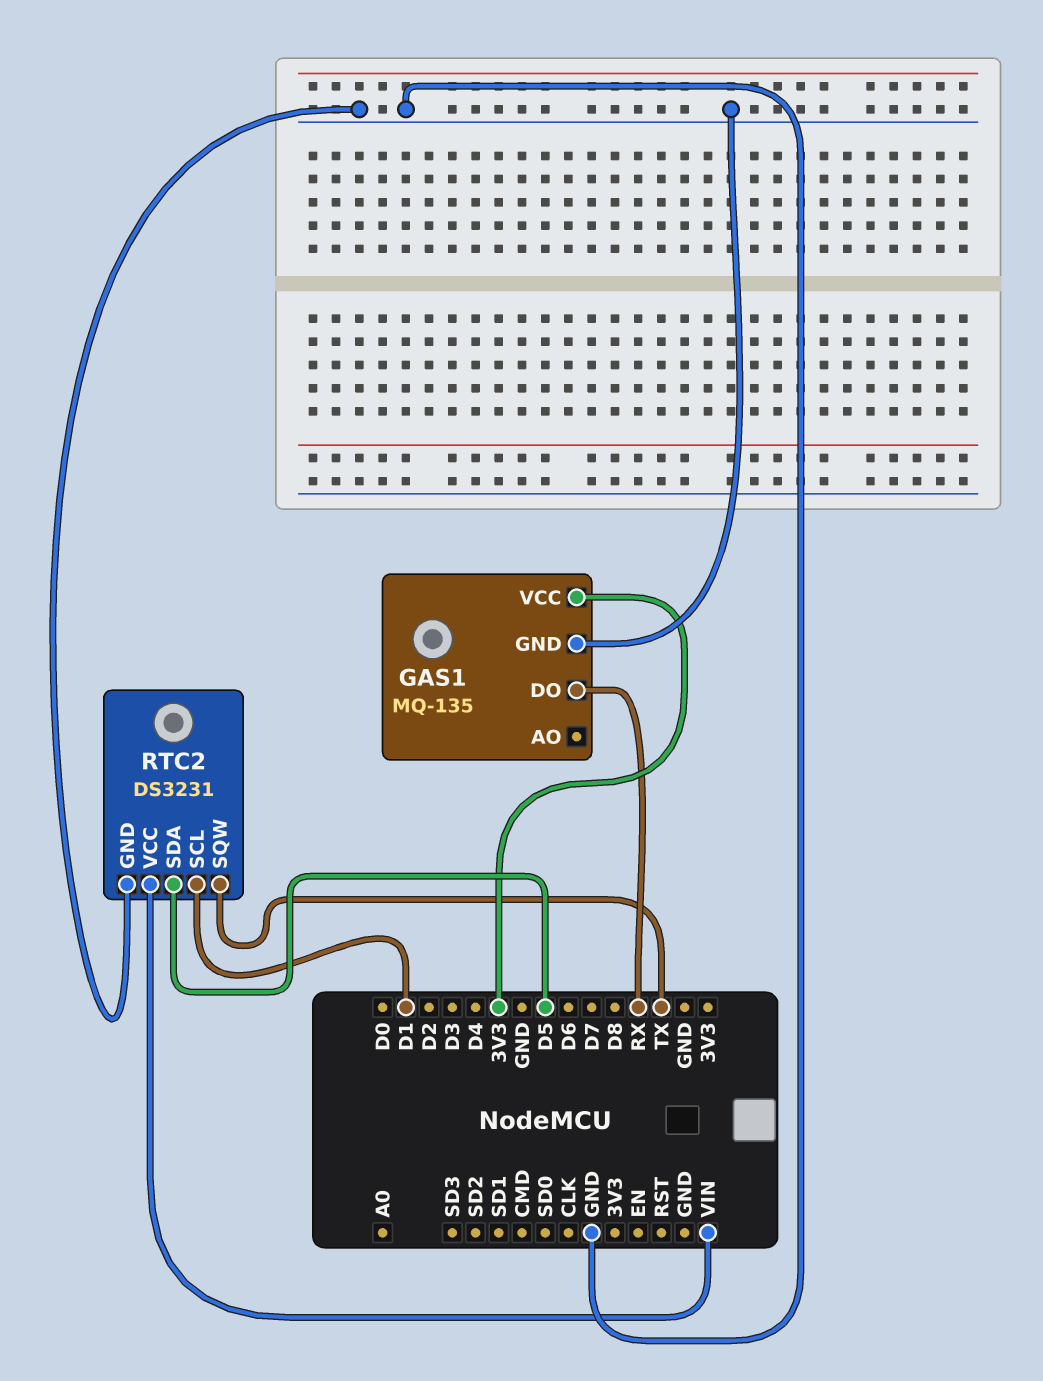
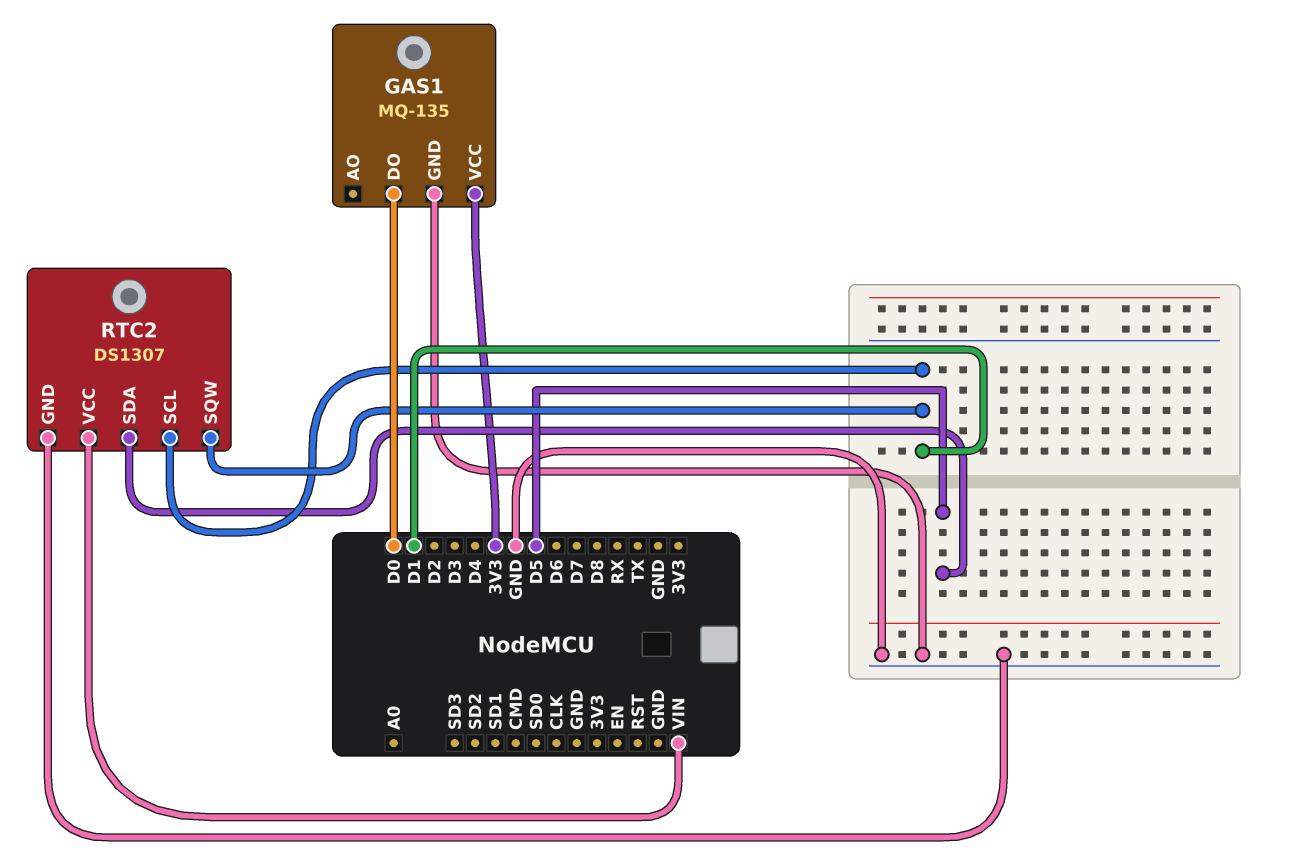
GAS1 pin DO: RX -> D0
RTC2: DS3231 -> DS1307
RTC2 pin SQW: TX -> D1

